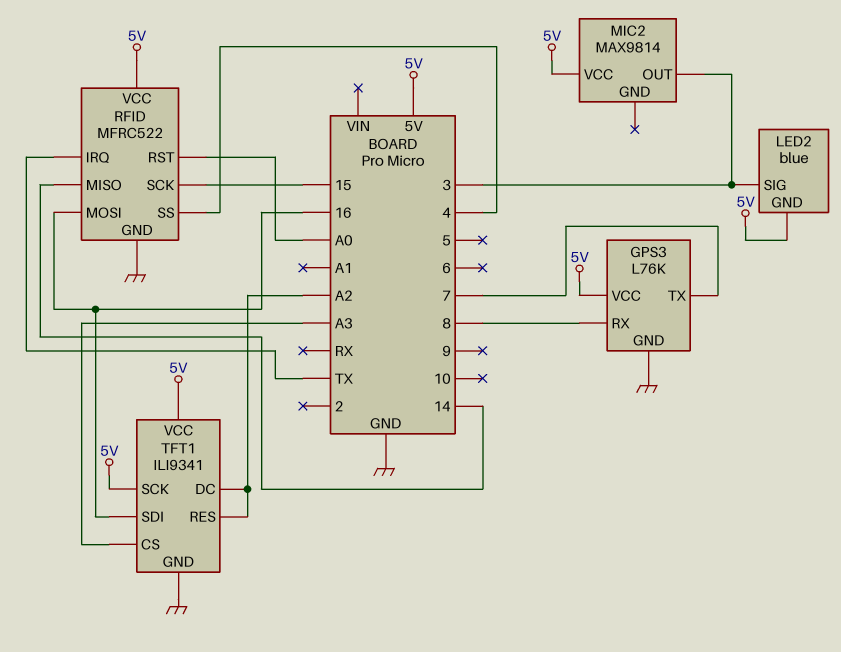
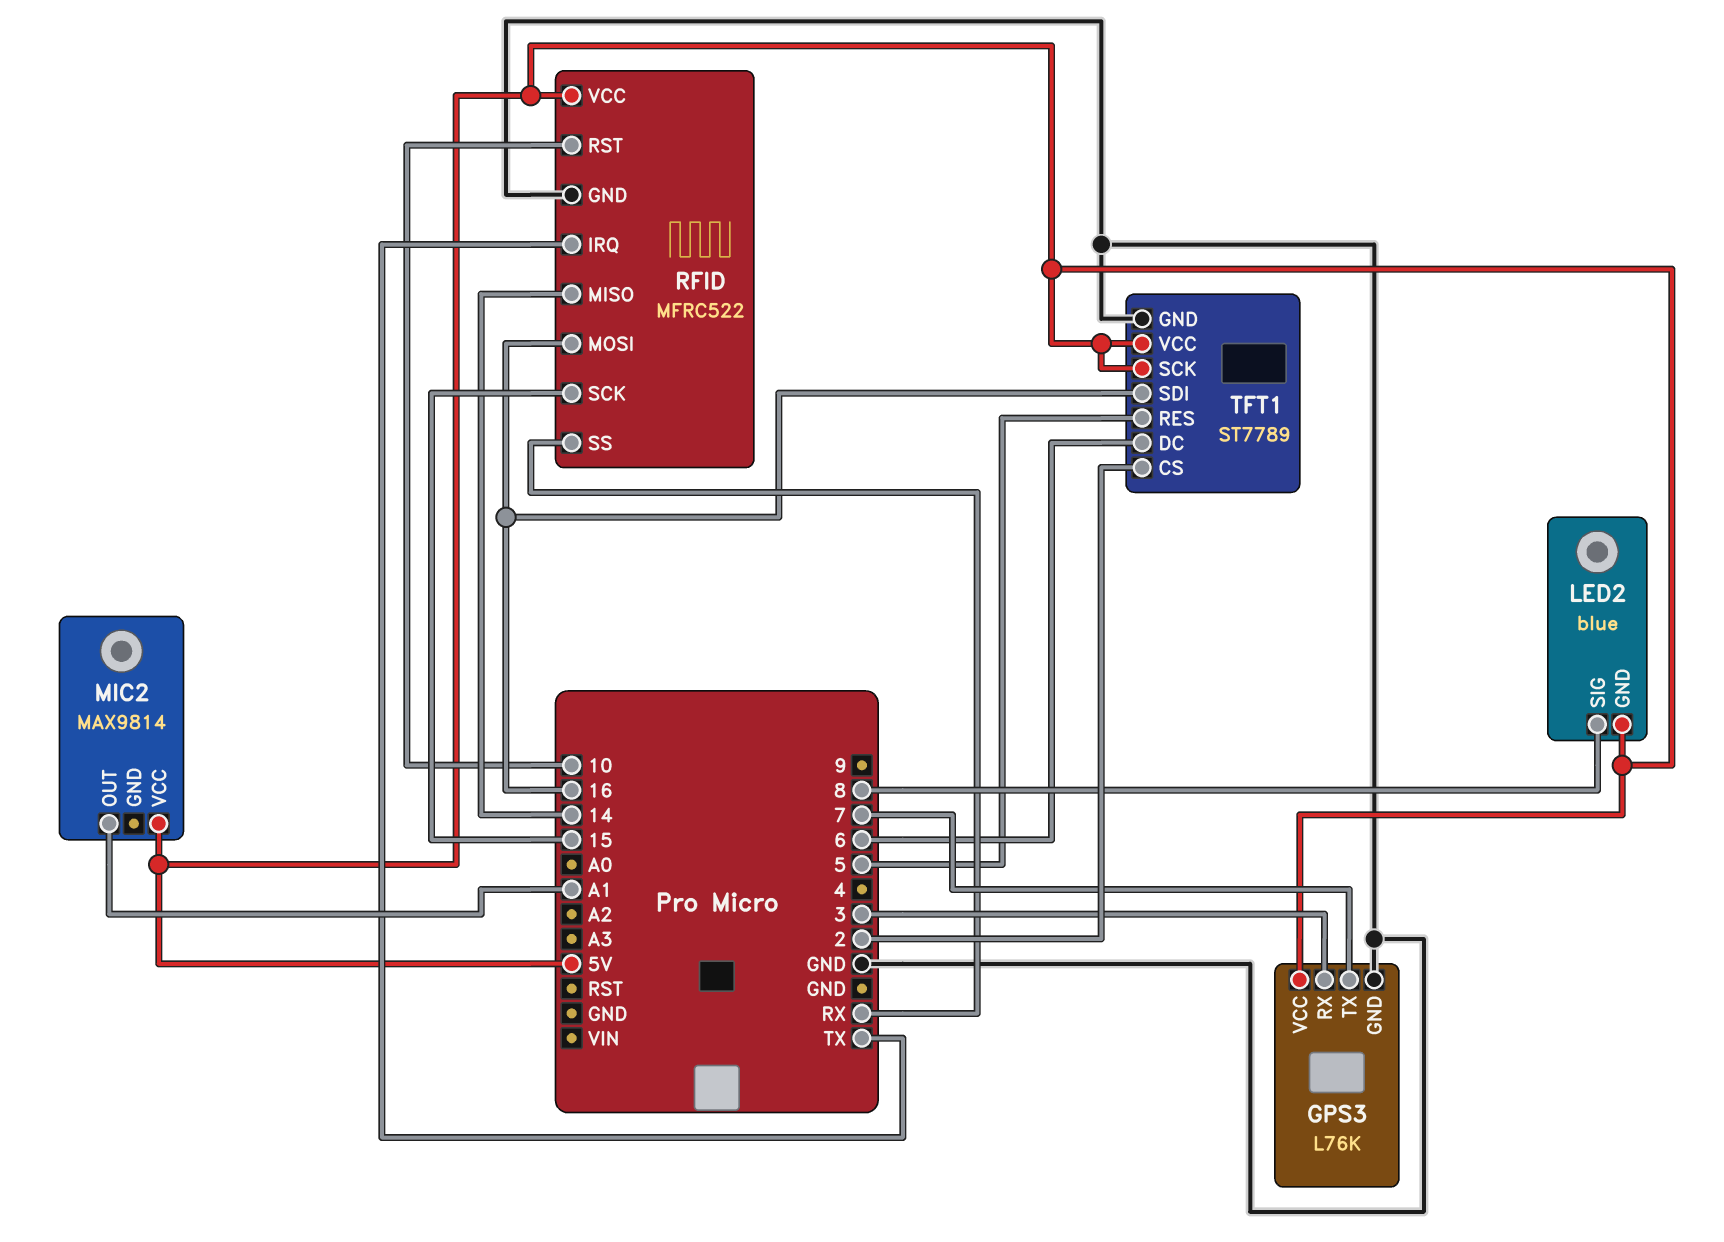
GPS3 pin RX: 8 -> 3
LED2 pin SIG: 3 -> 8
MIC2 pin OUT: 3 -> A1
RFID pin RST: A0 -> 10
RFID pin SS: 4 -> RX
TFT1: ILI9341 -> ST7789
TFT1 pin CS: A3 -> 2
TFT1 pin DC: A2 -> 6
TFT1 pin RES: A2 -> 5

